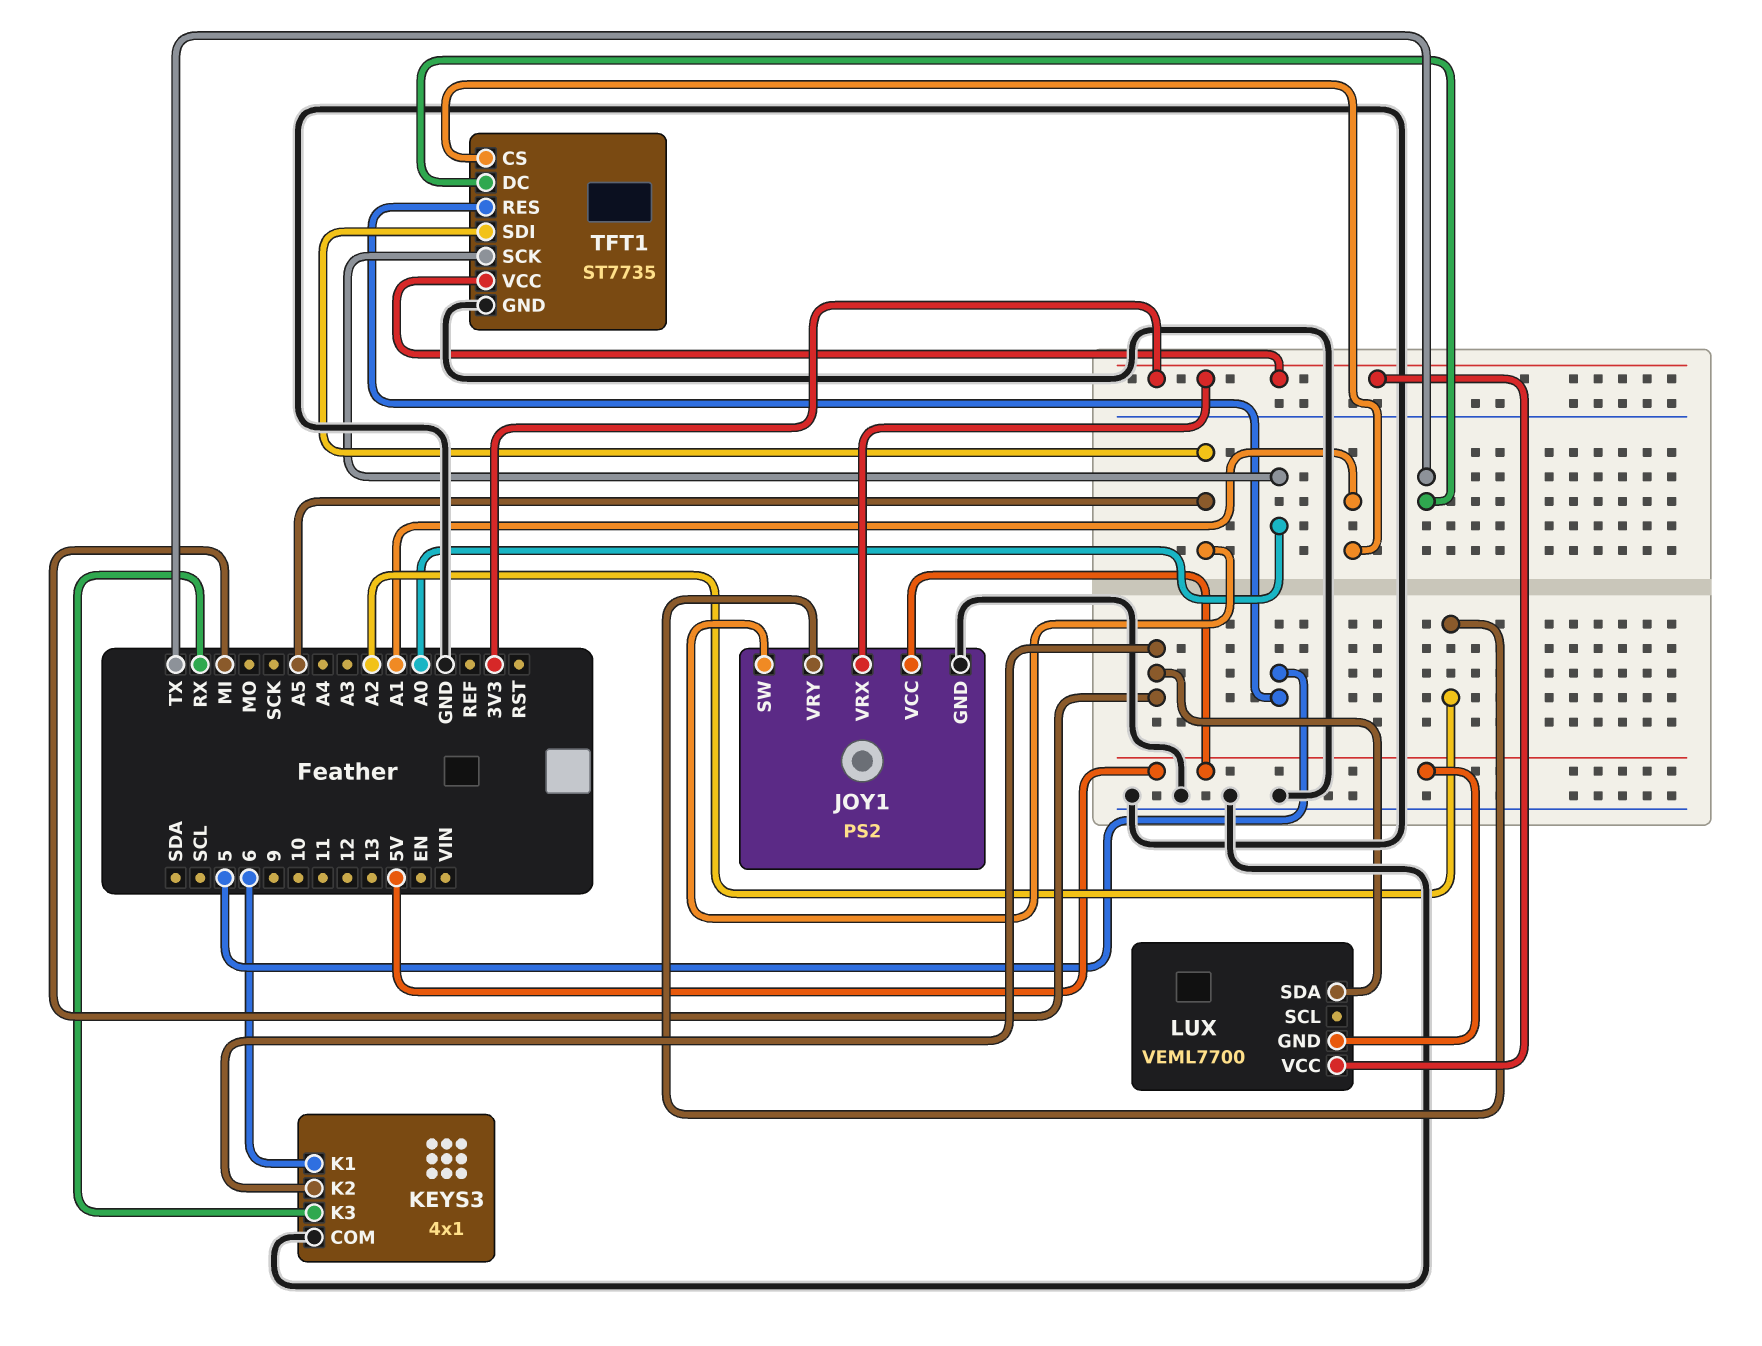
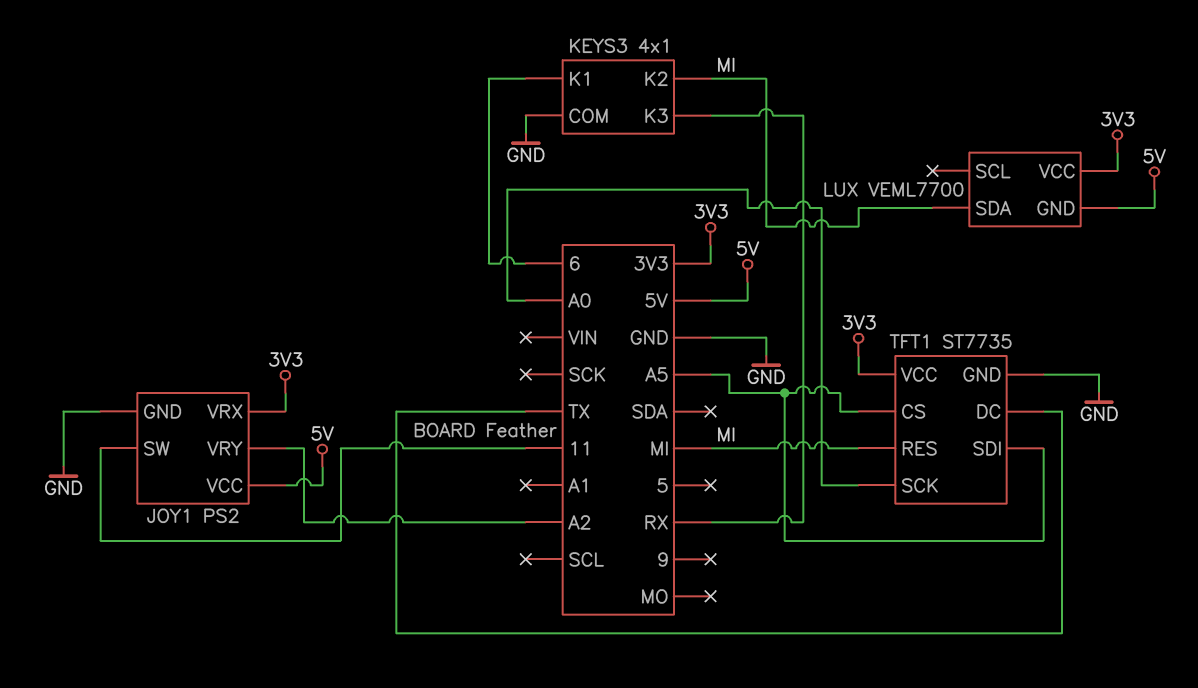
JOY1 pin SW: A5 -> 11
TFT1 pin CS: A1 -> A5
TFT1 pin RES: 5 -> MI

